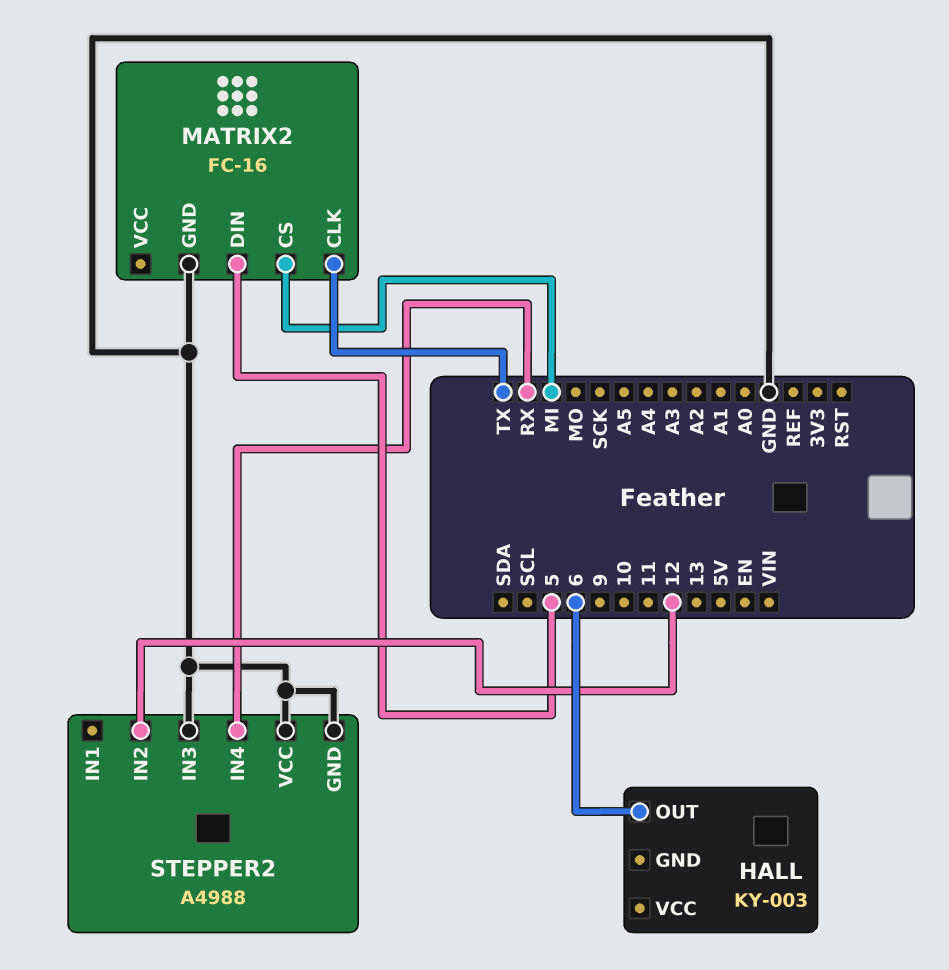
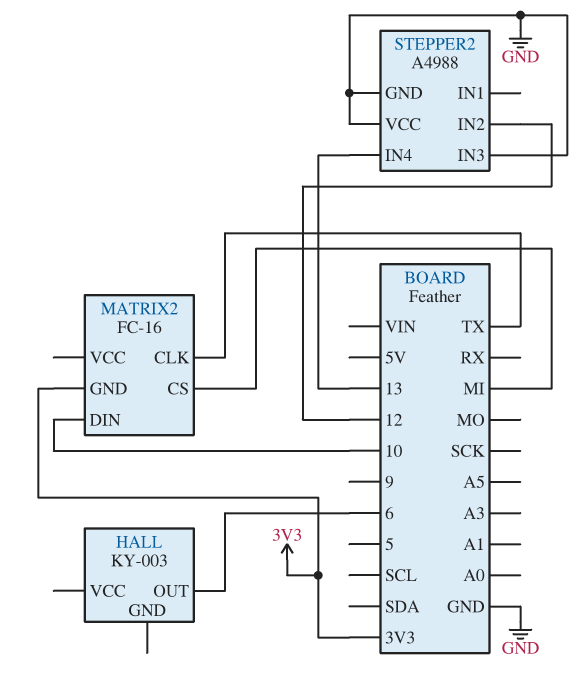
MATRIX2 pin DIN: 5 -> 10
MATRIX2 pin GND: GND -> 3V3
STEPPER2 pin IN4: RX -> 13

